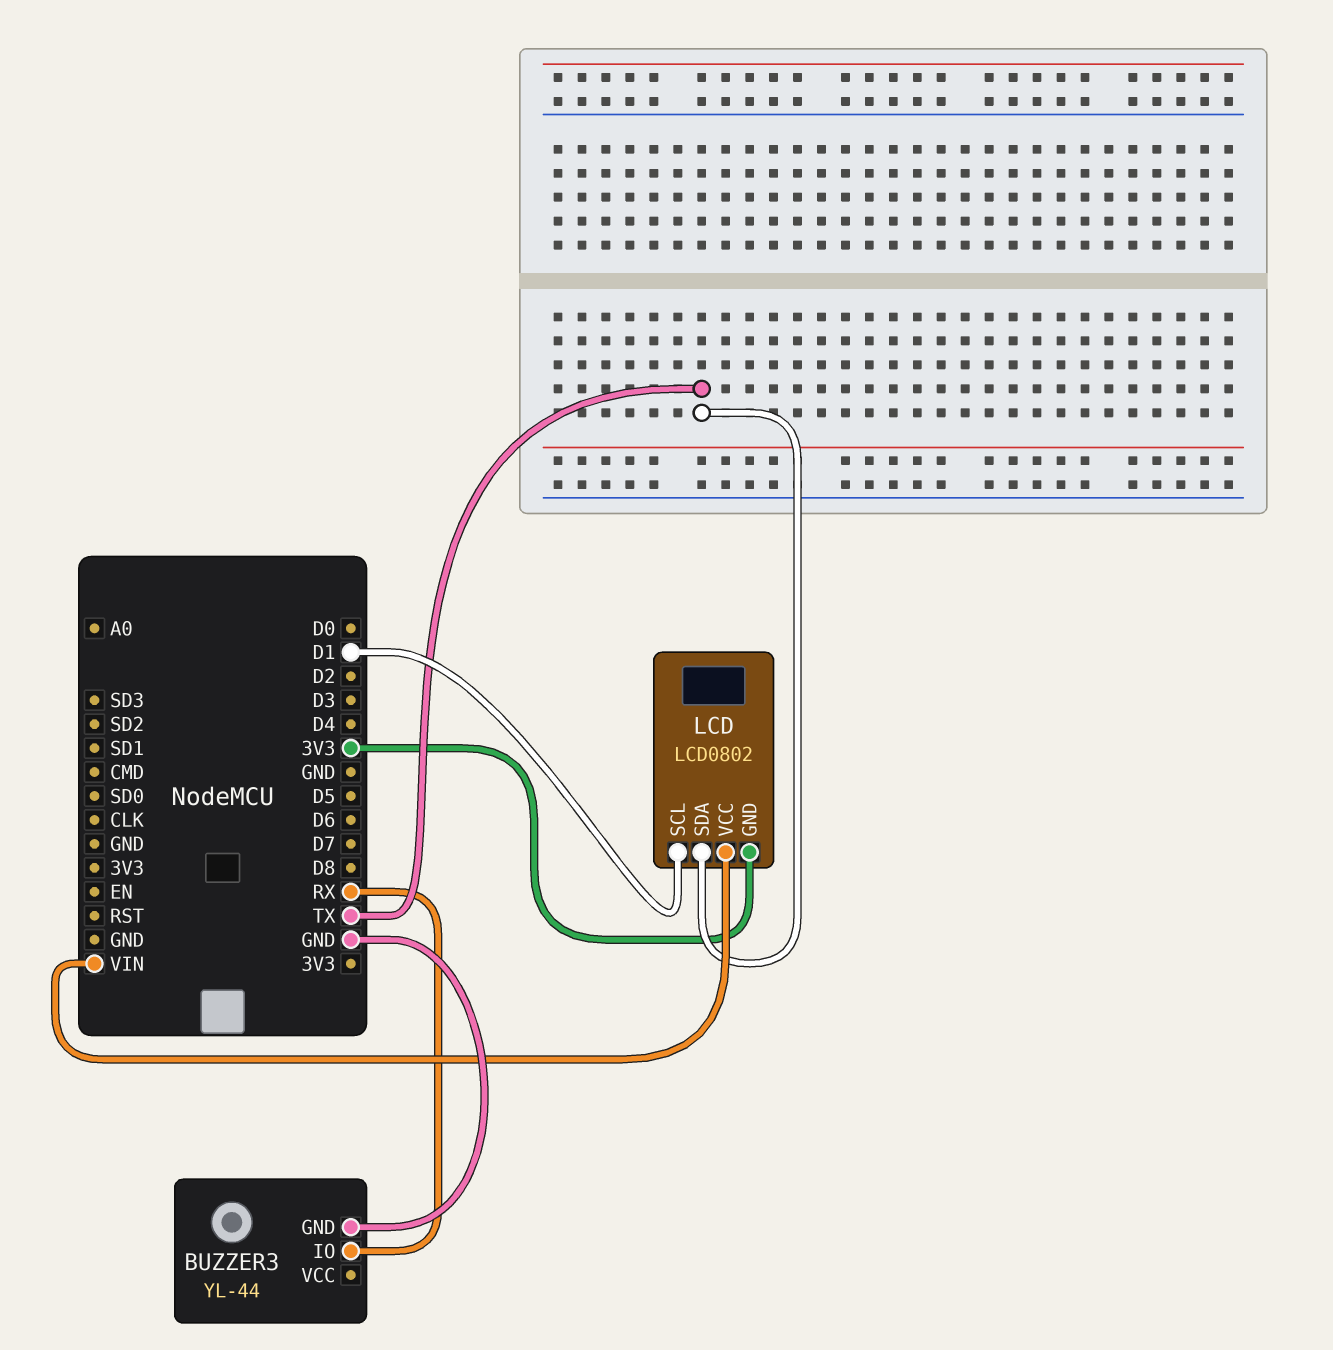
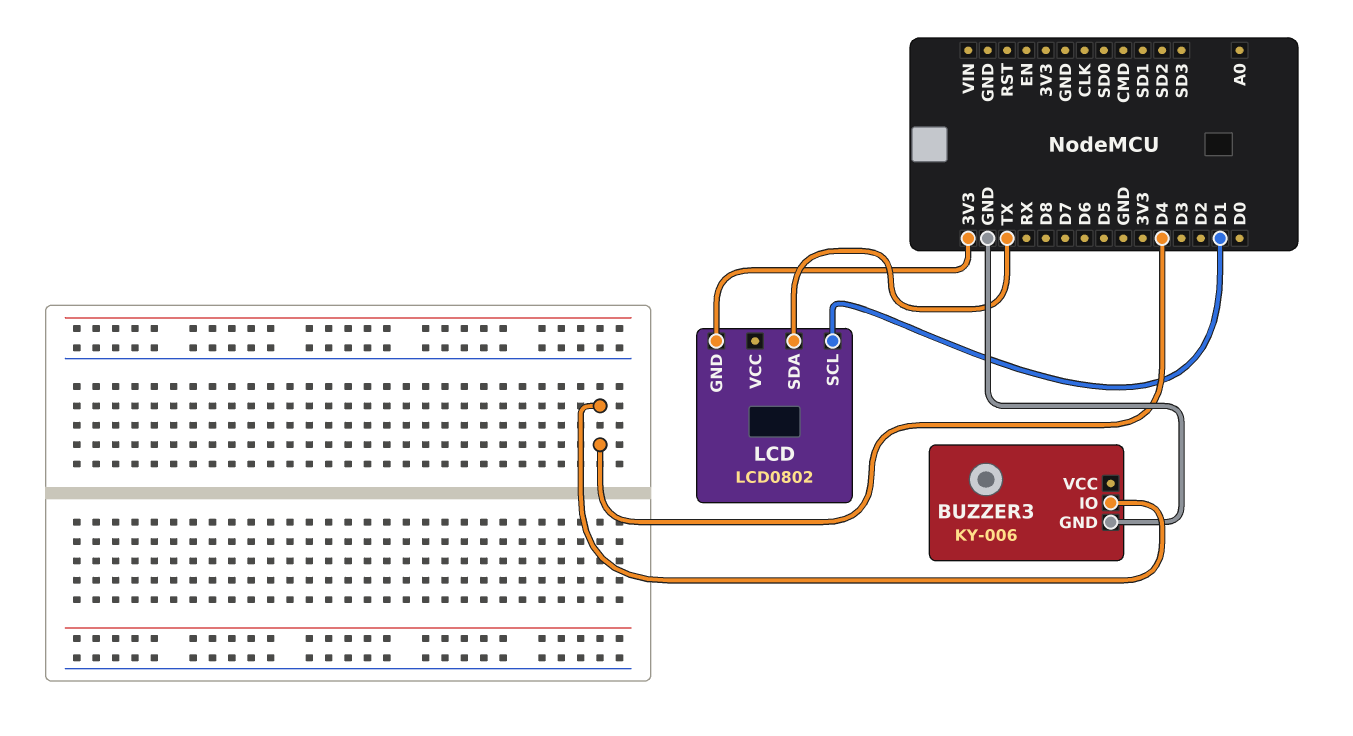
BUZZER3: YL-44 -> KY-006
BUZZER3 pin IO: RX -> D4
LCD pin VCC: VIN -> none

